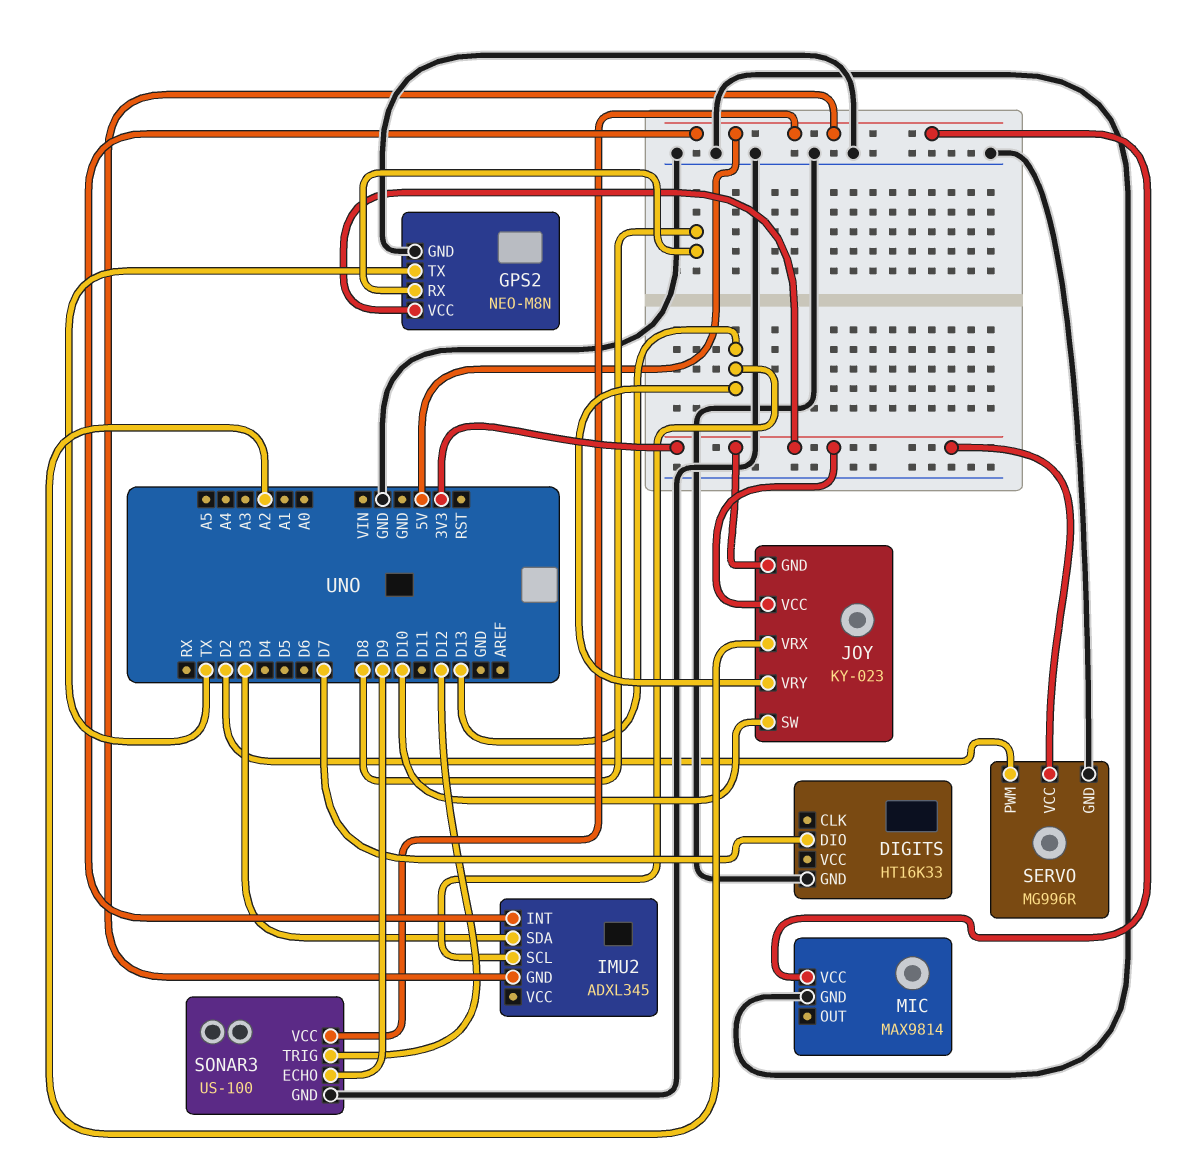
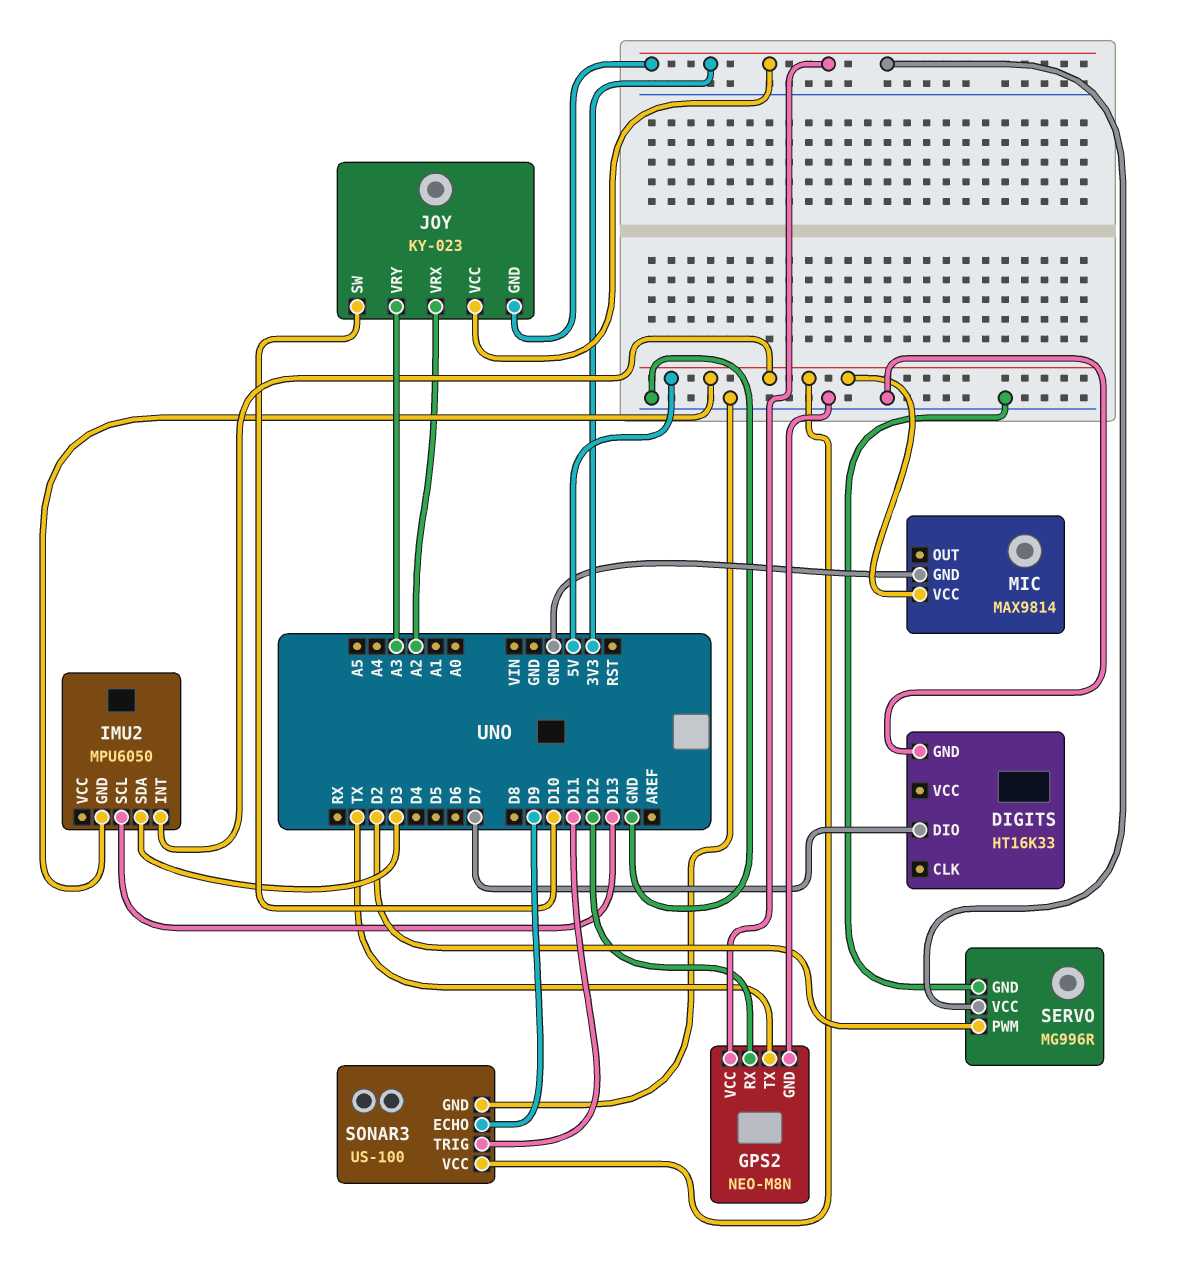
GPS2 pin RX: D8 -> D12
IMU2: ADXL345 -> MPU6050
JOY pin VRY: D13 -> A3
SONAR3 pin TRIG: D12 -> D11

